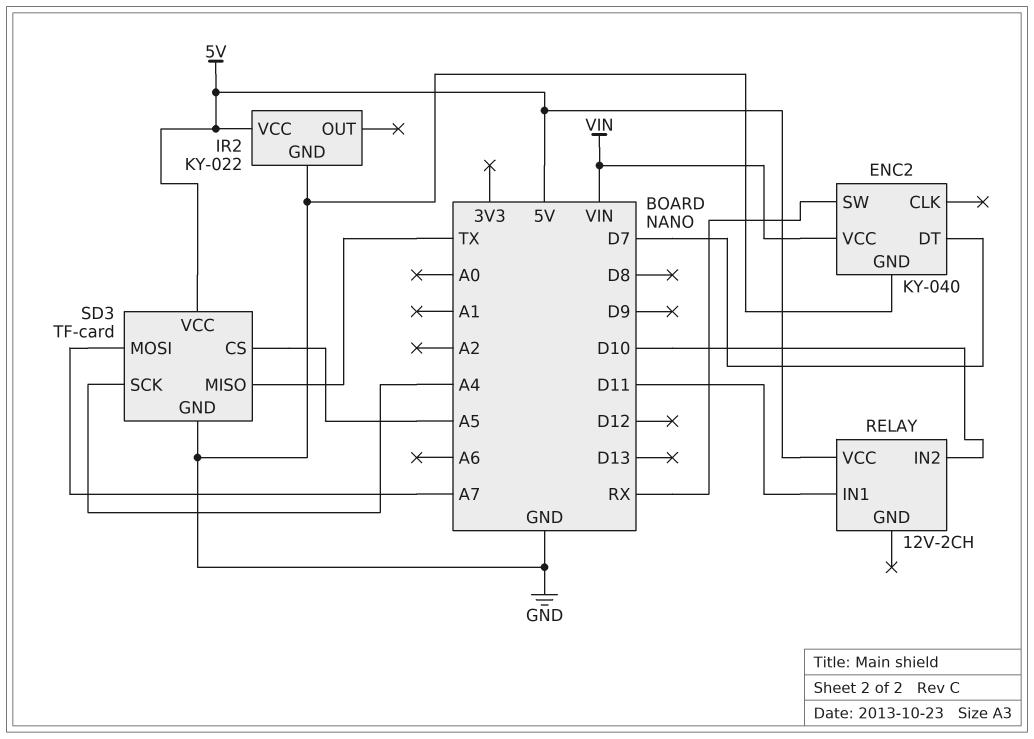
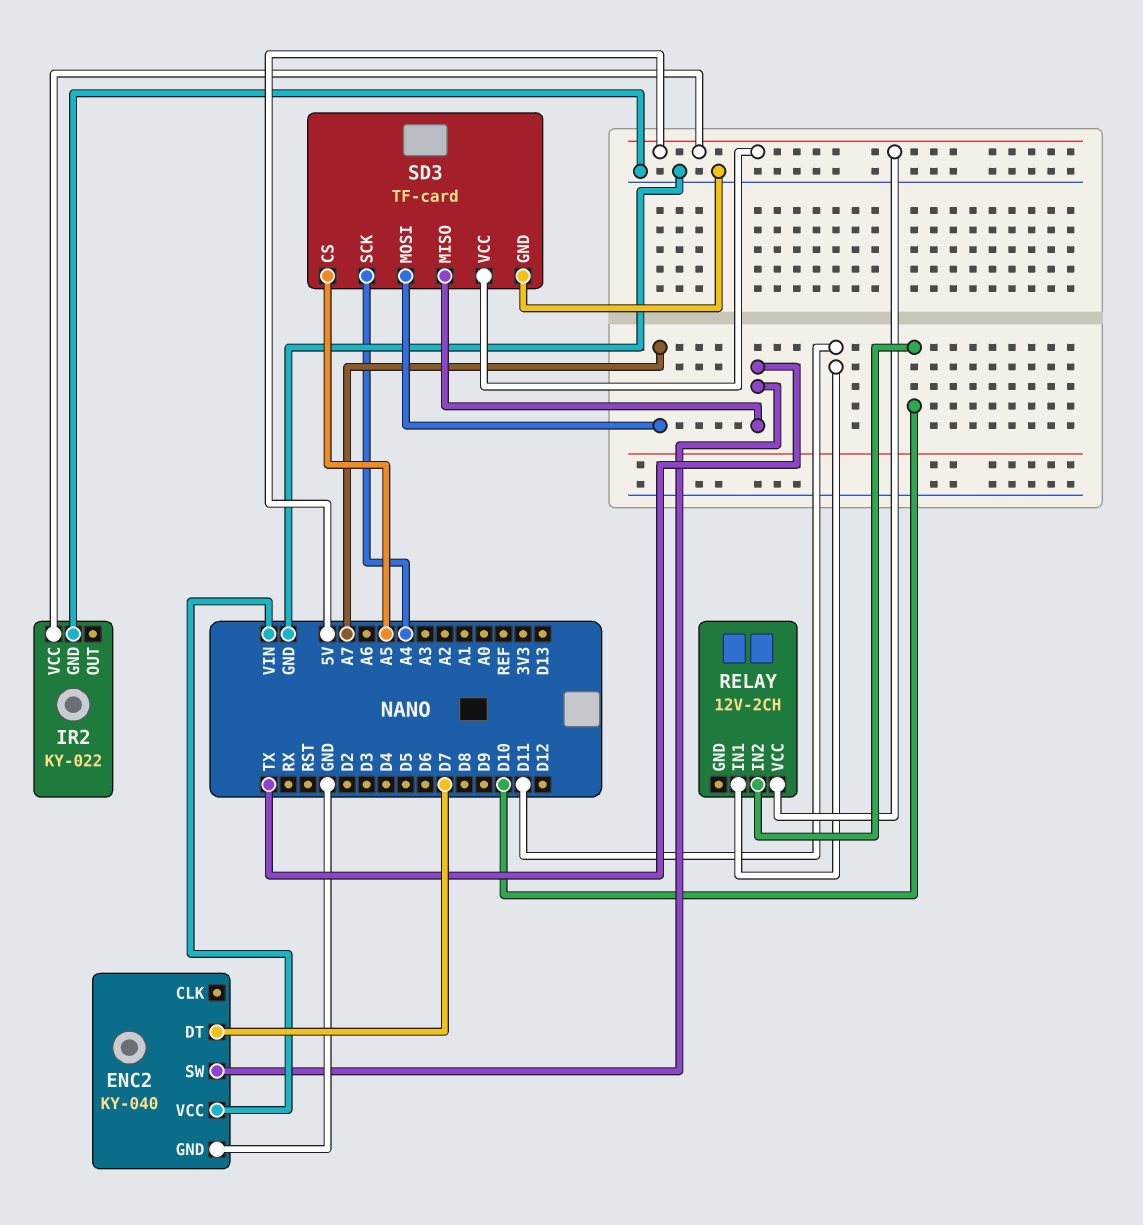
ENC2 pin SW: RX -> TX

